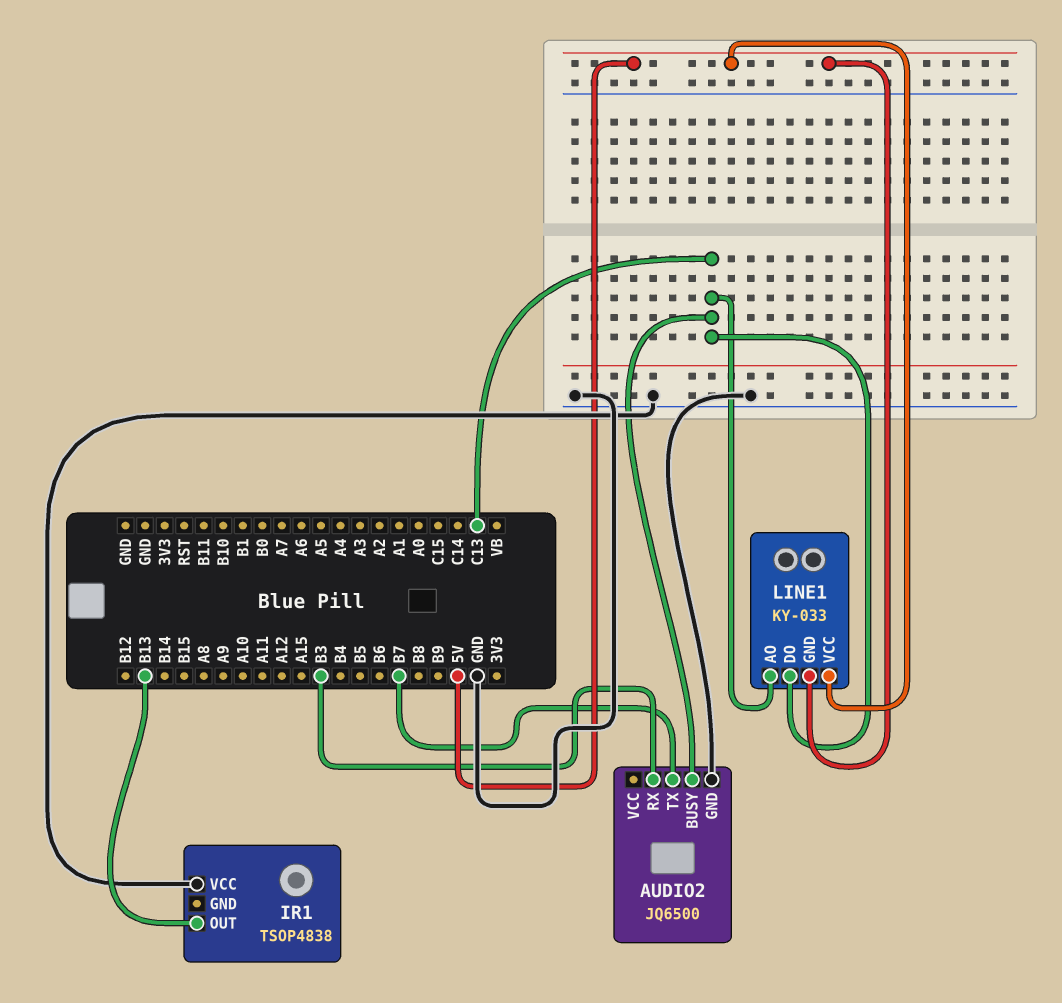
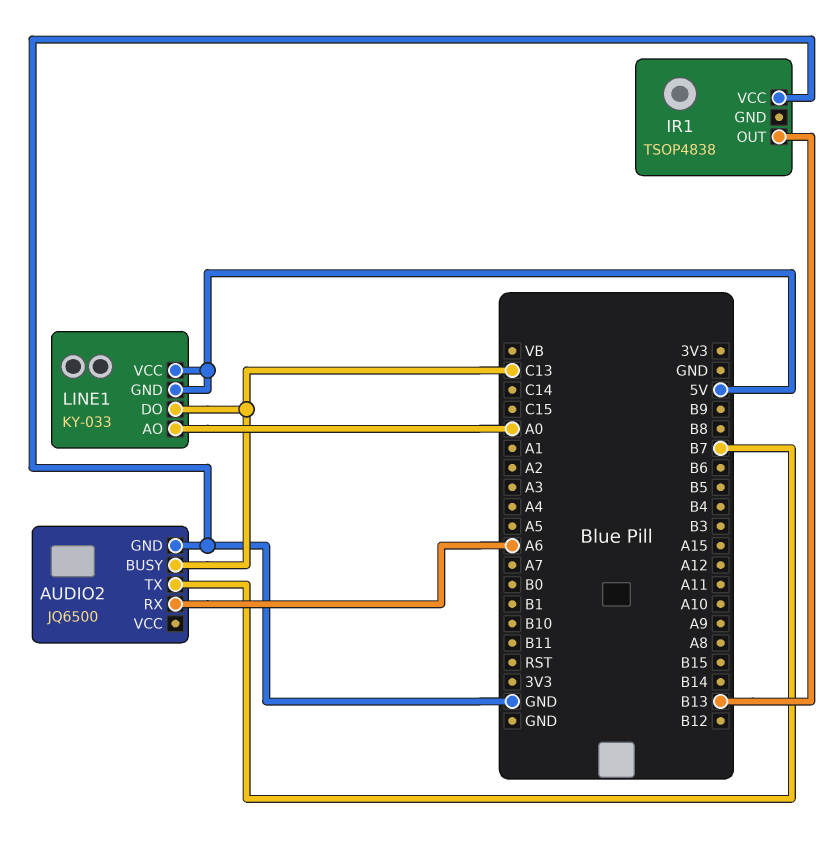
AUDIO2 pin RX: B3 -> A6
LINE1 pin AO: C13 -> A0

